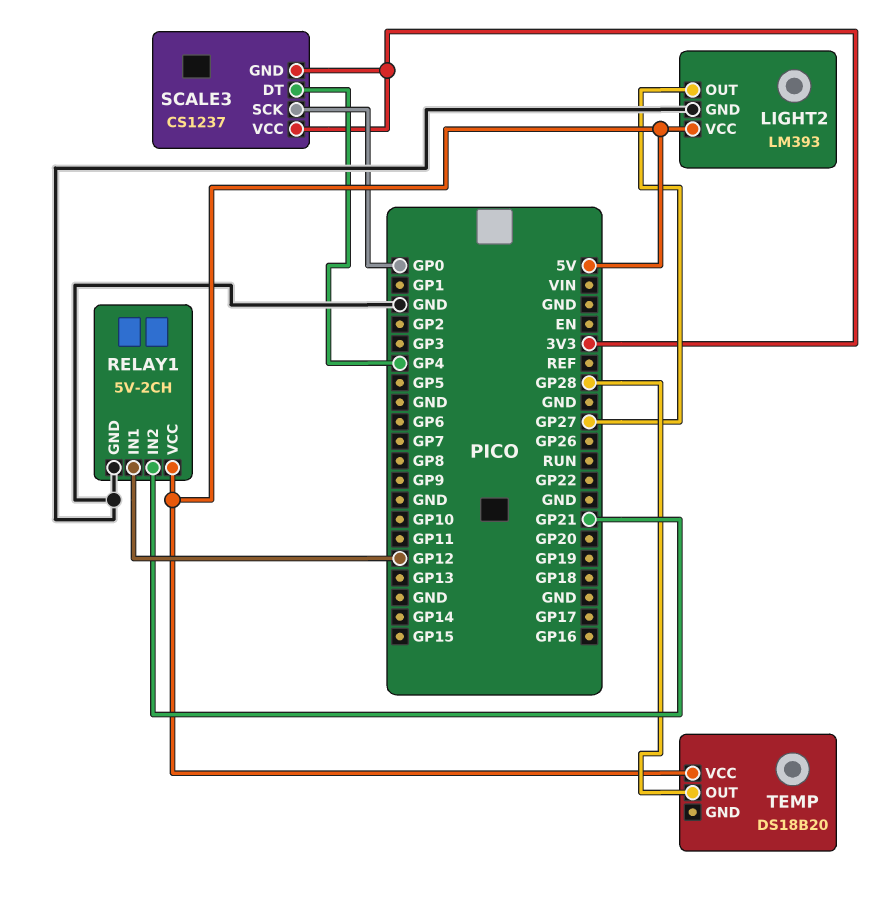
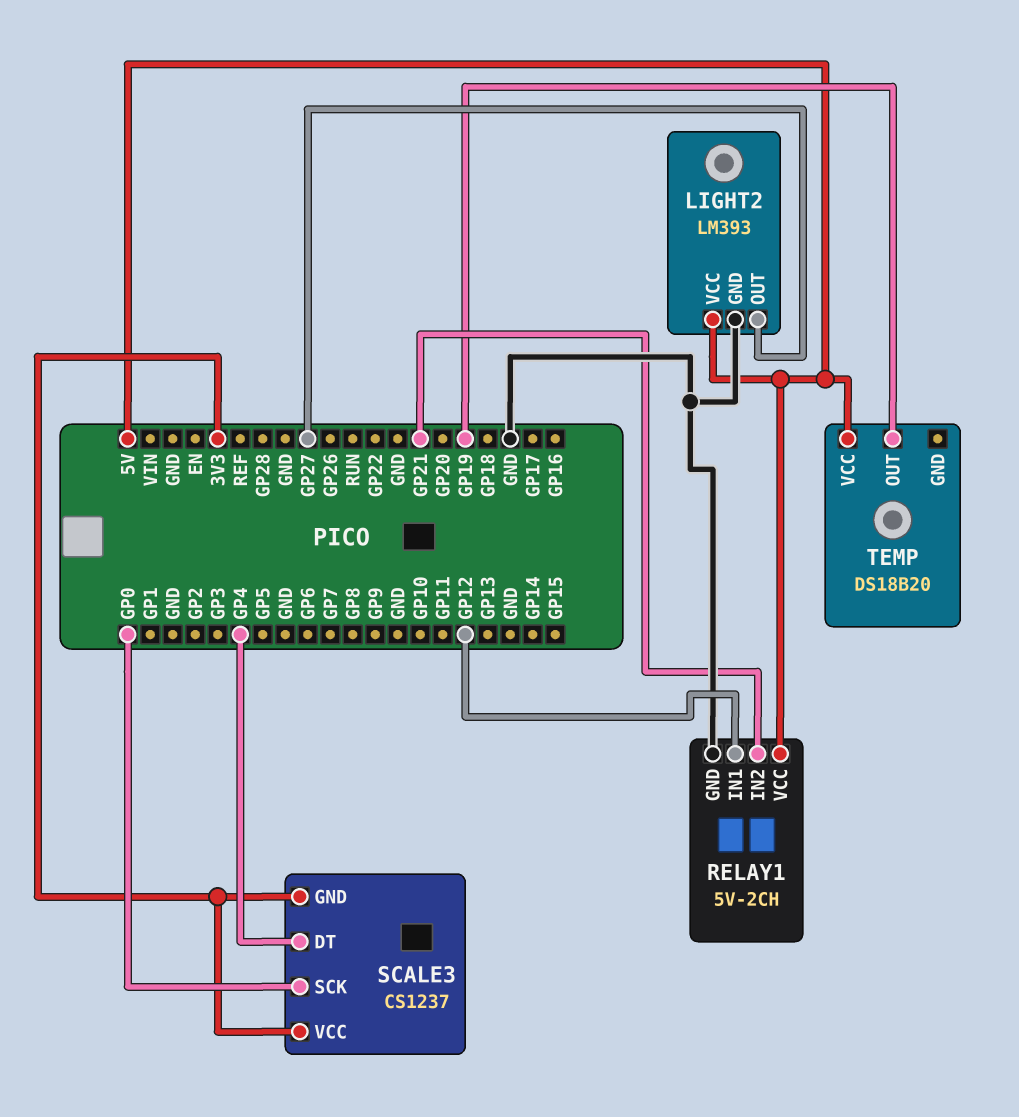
TEMP pin OUT: GP28 -> GP19

